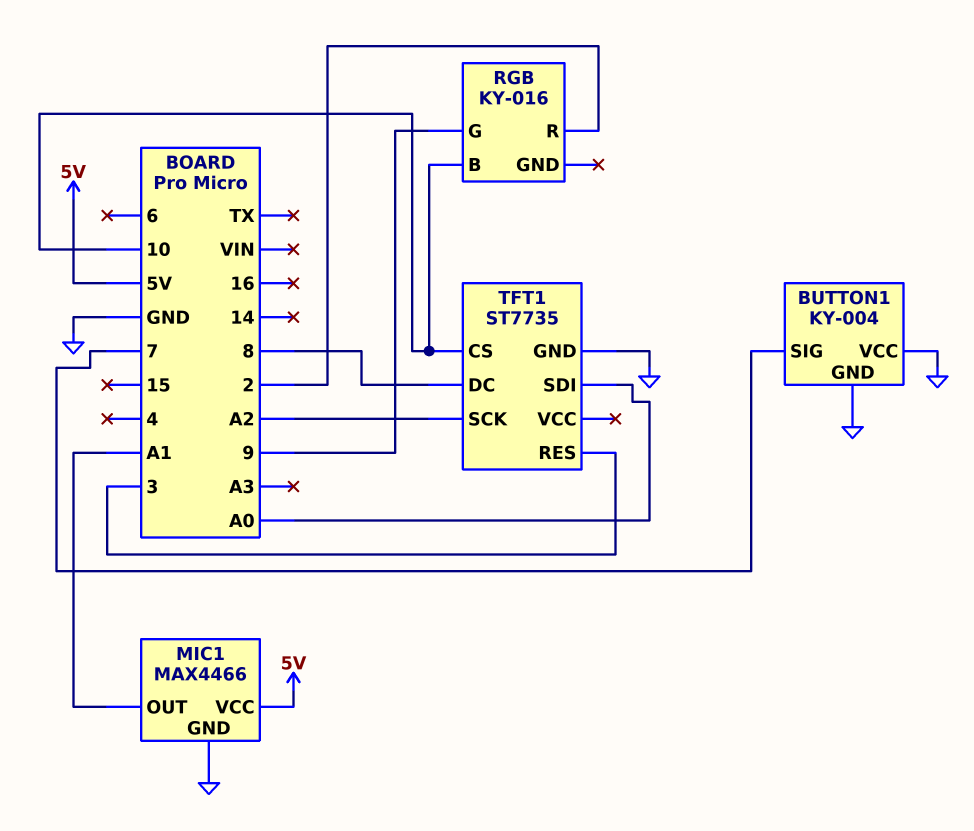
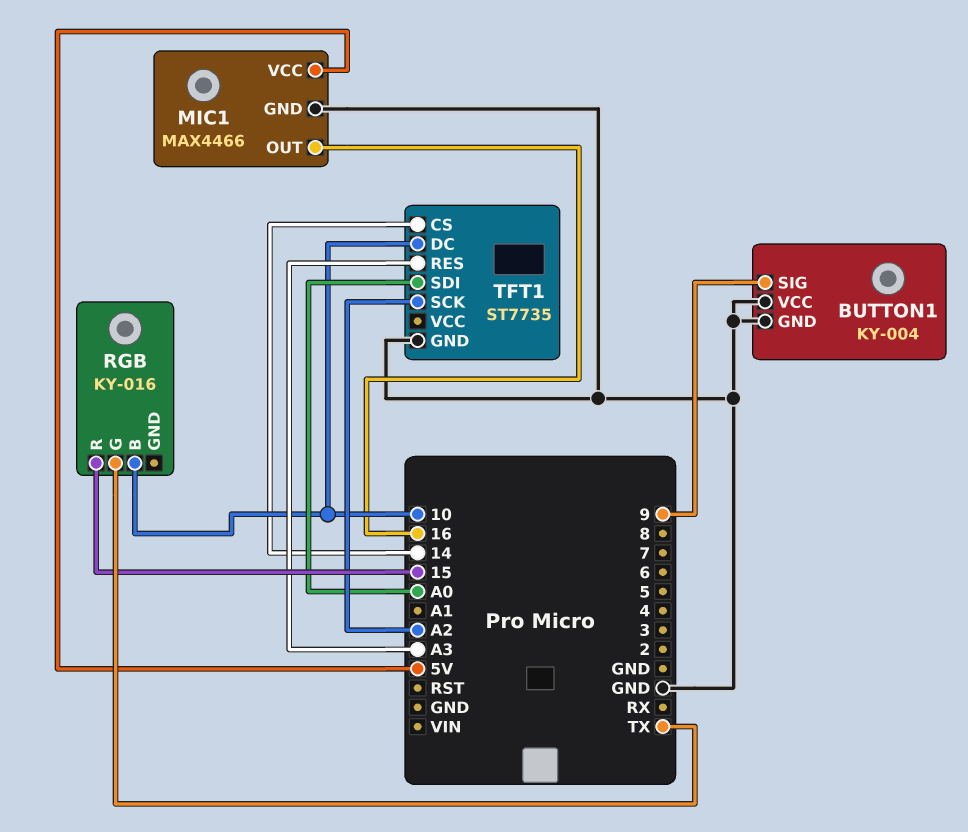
BUTTON1 pin SIG: 7 -> 9
MIC1 pin OUT: A1 -> 16
RGB pin G: 9 -> TX
RGB pin R: 2 -> 15
TFT1 pin CS: 10 -> 14
TFT1 pin DC: 8 -> 10
TFT1 pin RES: 3 -> A3

